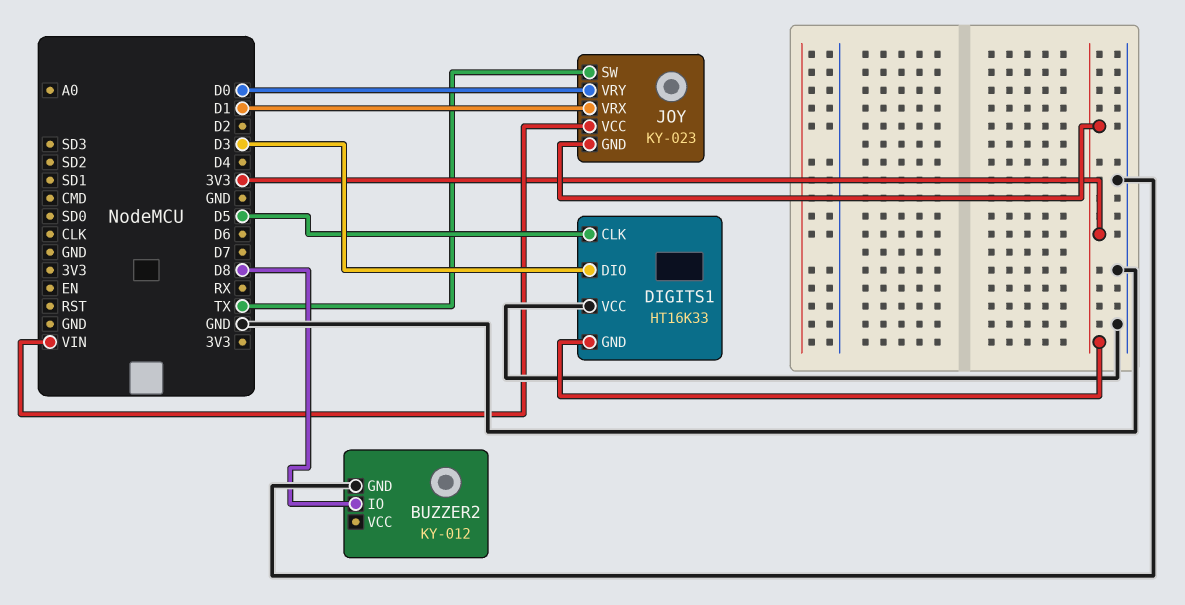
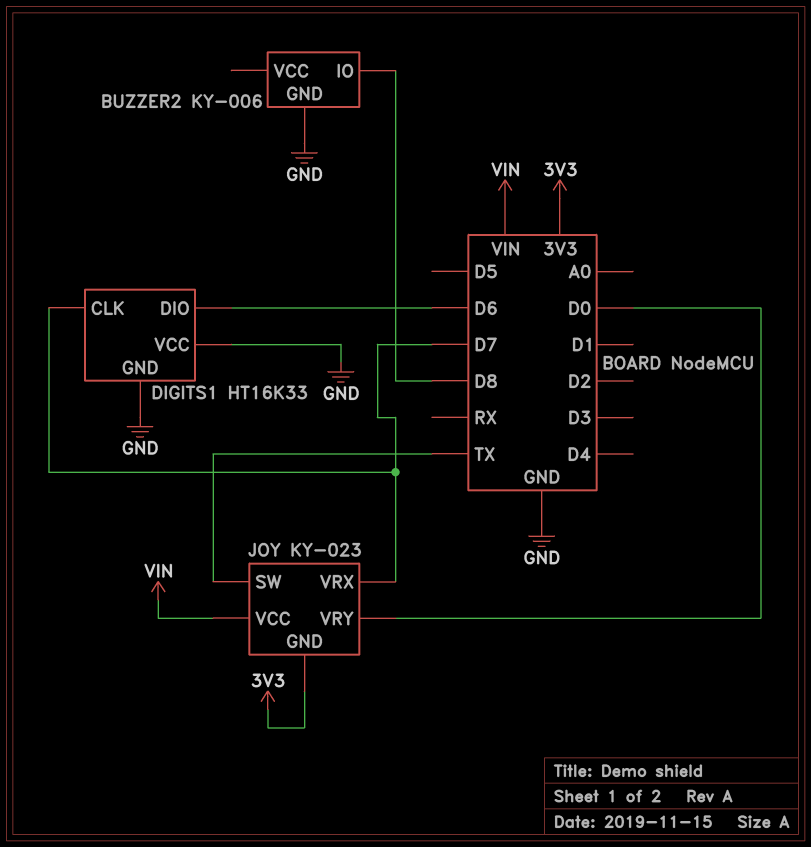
BUZZER2: KY-012 -> KY-006
DIGITS1 pin CLK: D5 -> D7
DIGITS1 pin DIO: D3 -> D6
DIGITS1 pin GND: 3V3 -> GND
JOY pin VRX: D1 -> D7

